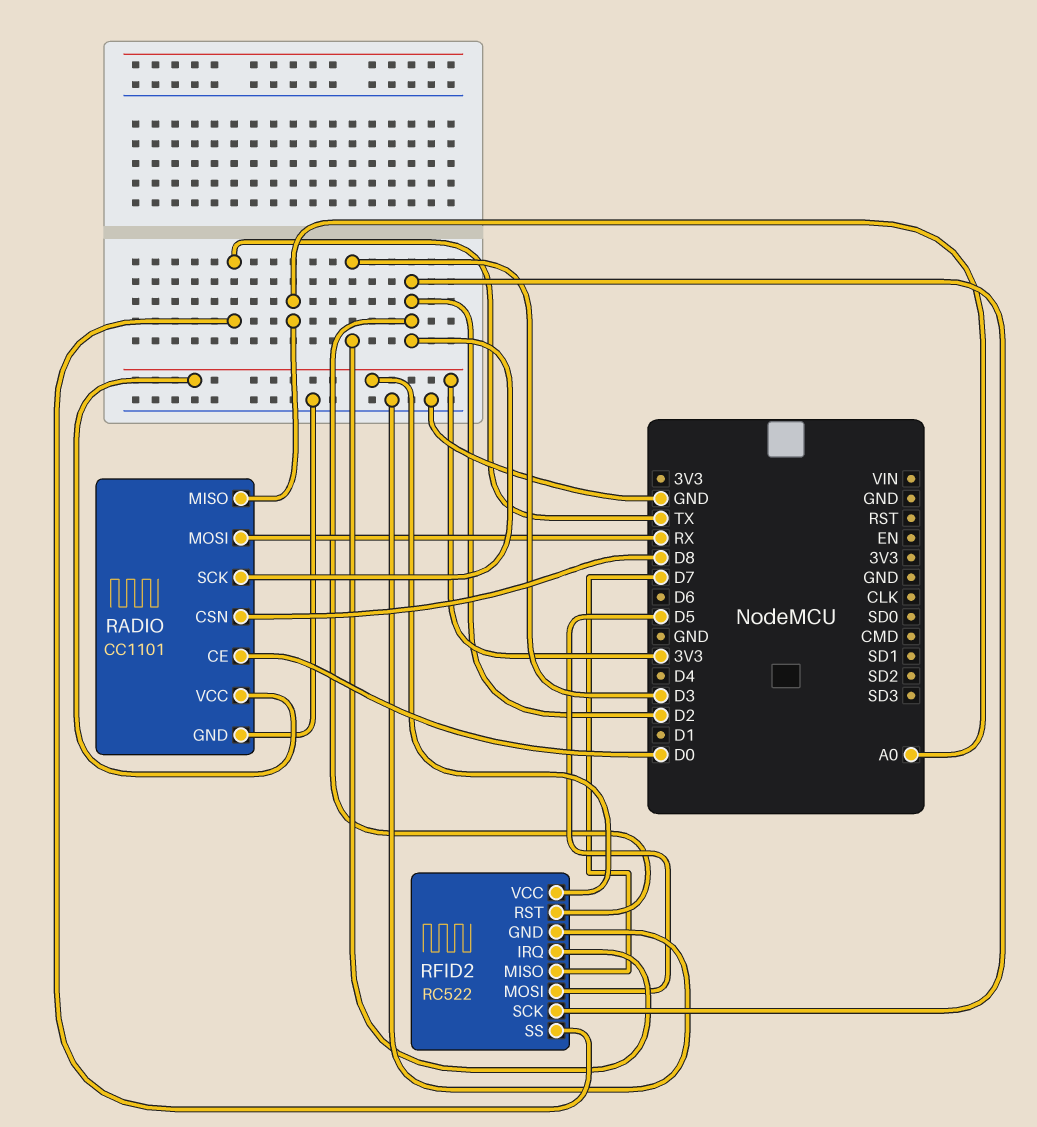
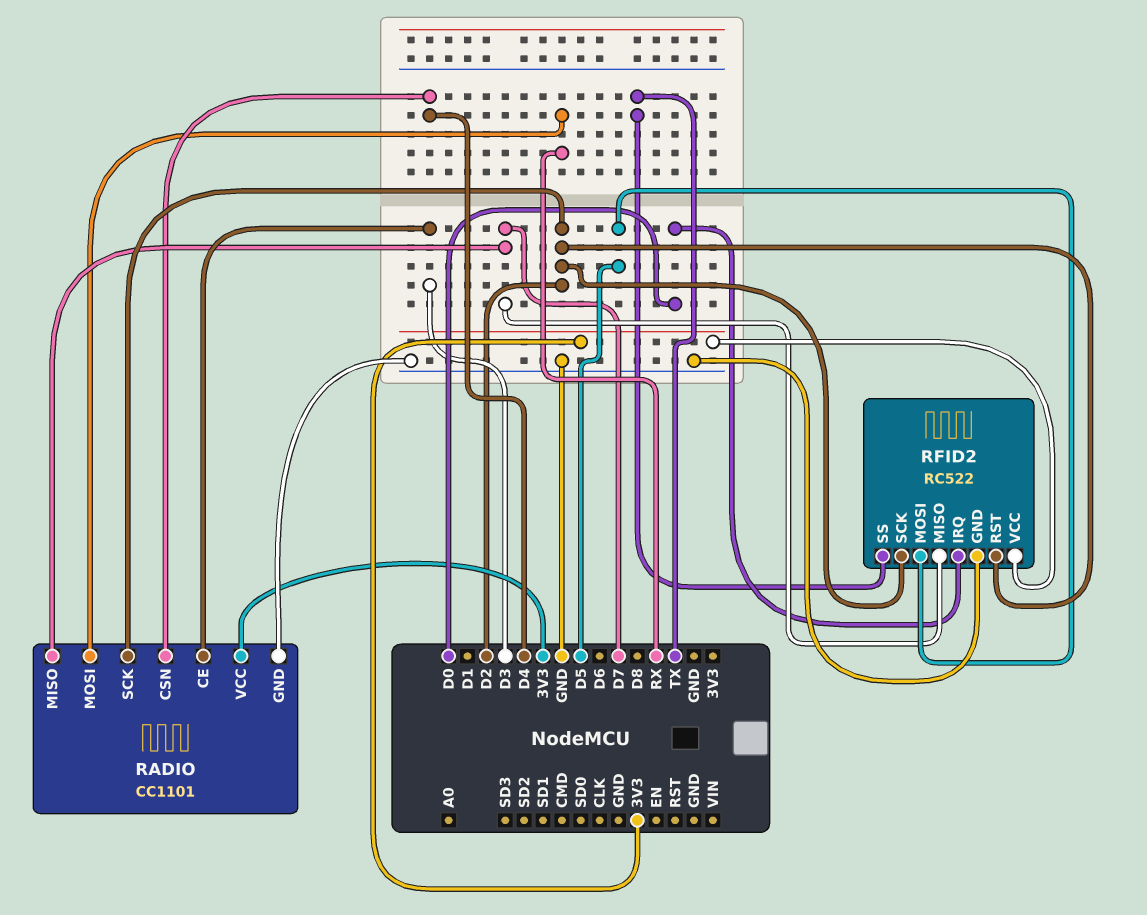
RADIO pin CE: D0 -> D3
RADIO pin CSN: D8 -> D4
RADIO pin MISO: A0 -> D7
RFID2 pin IRQ: D3 -> D0

